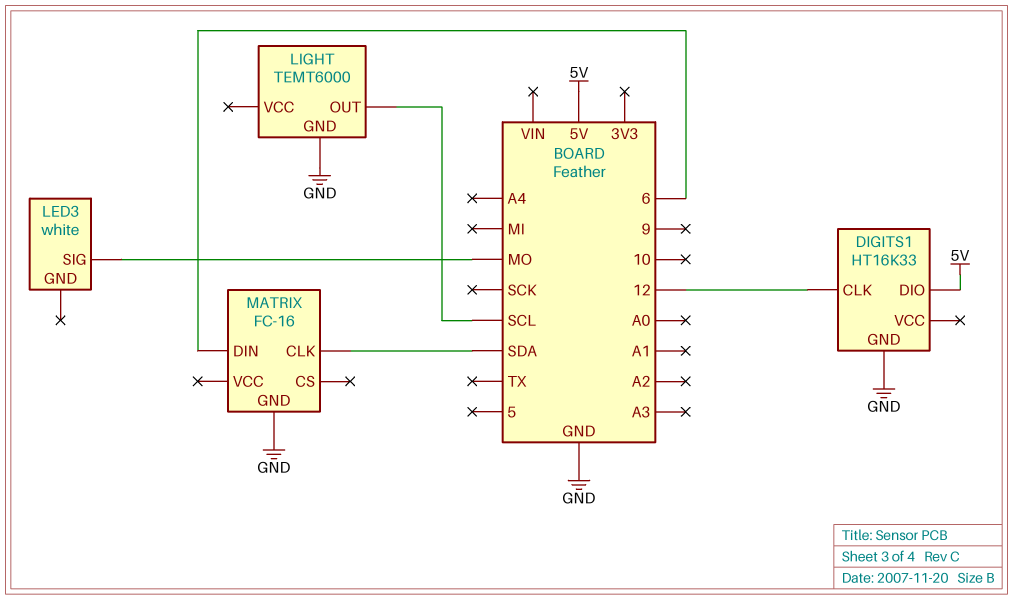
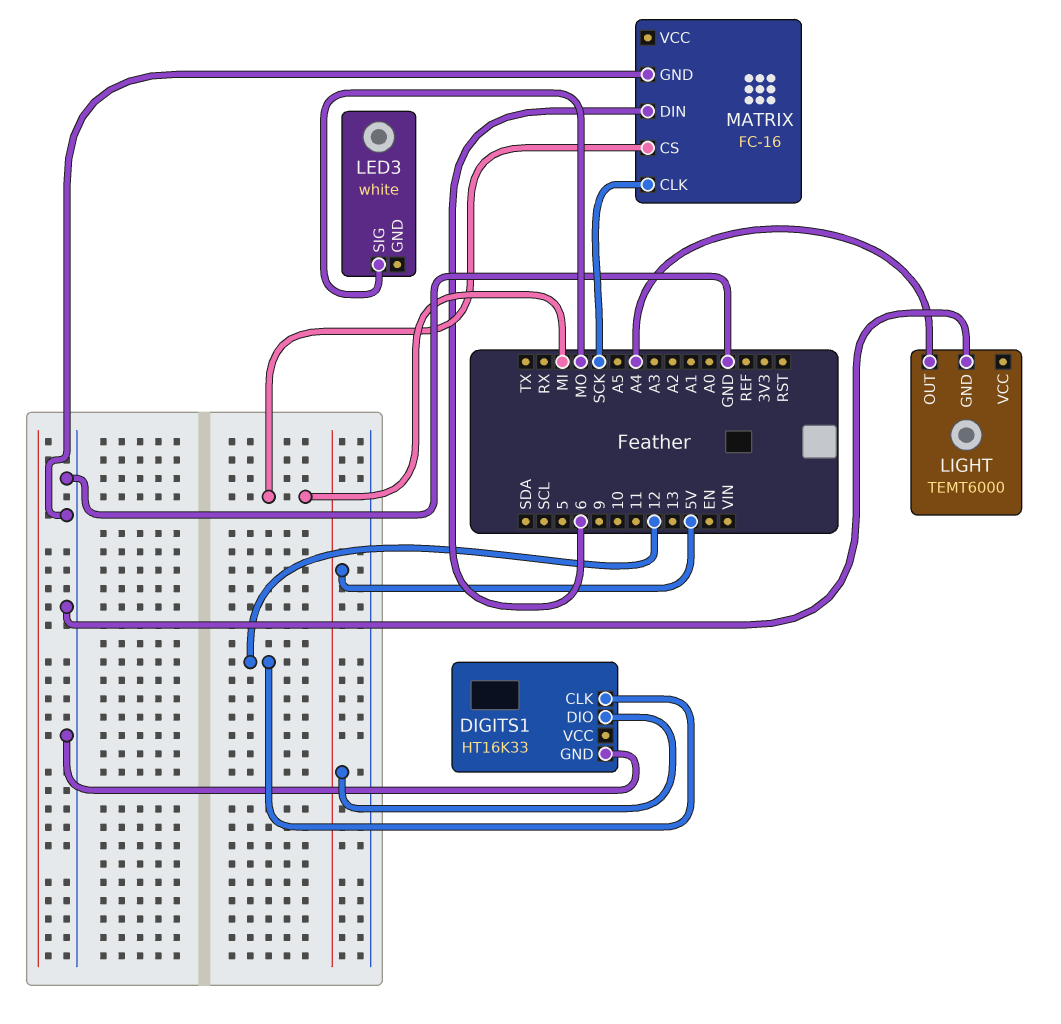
LIGHT pin OUT: SCL -> A4
MATRIX pin CLK: SDA -> SCK
MATRIX pin CS: none -> MI

